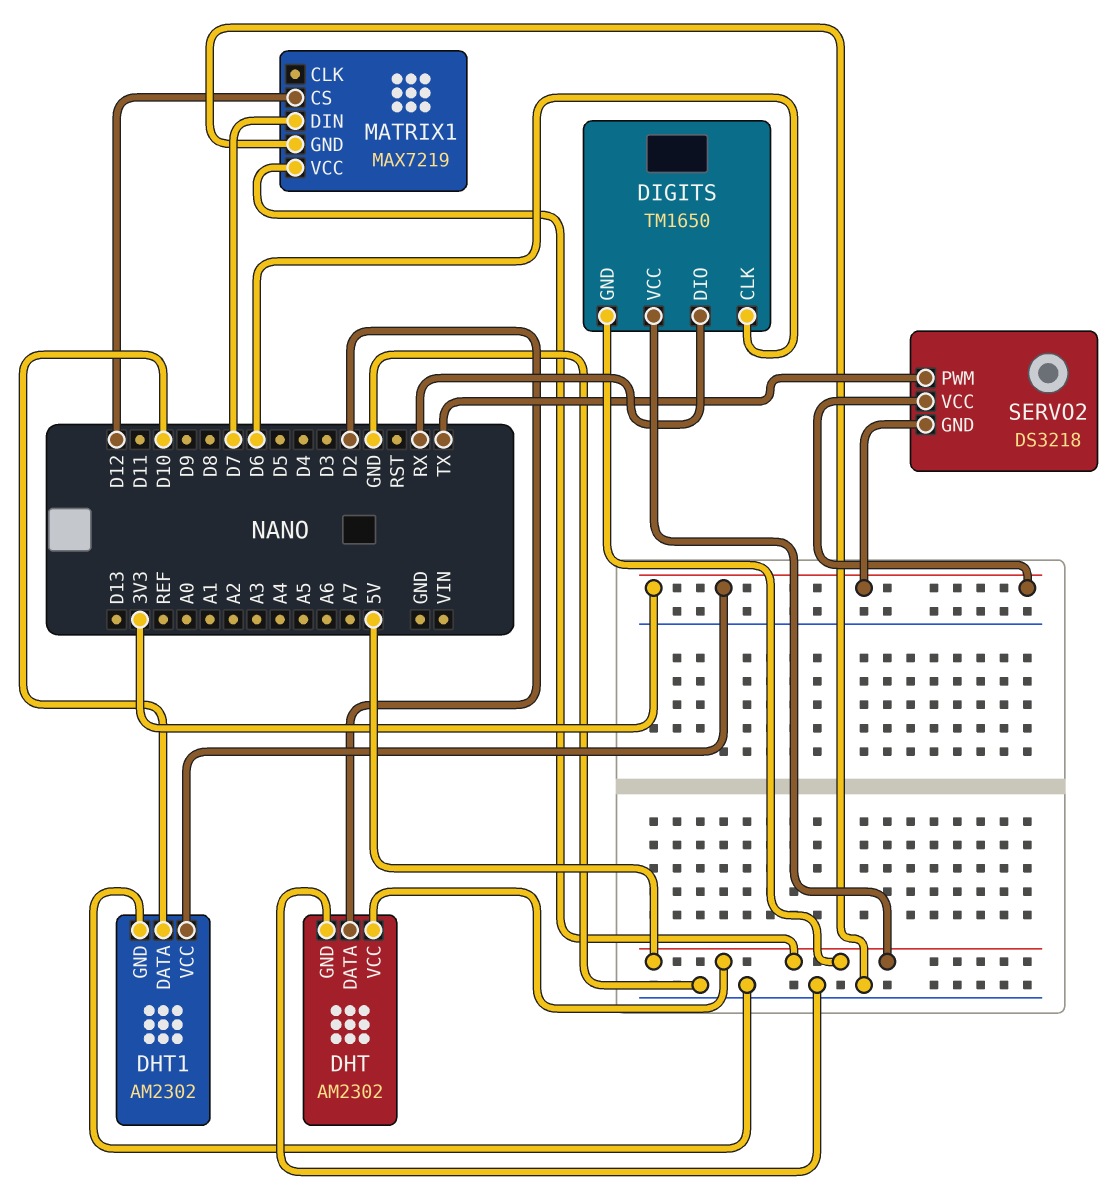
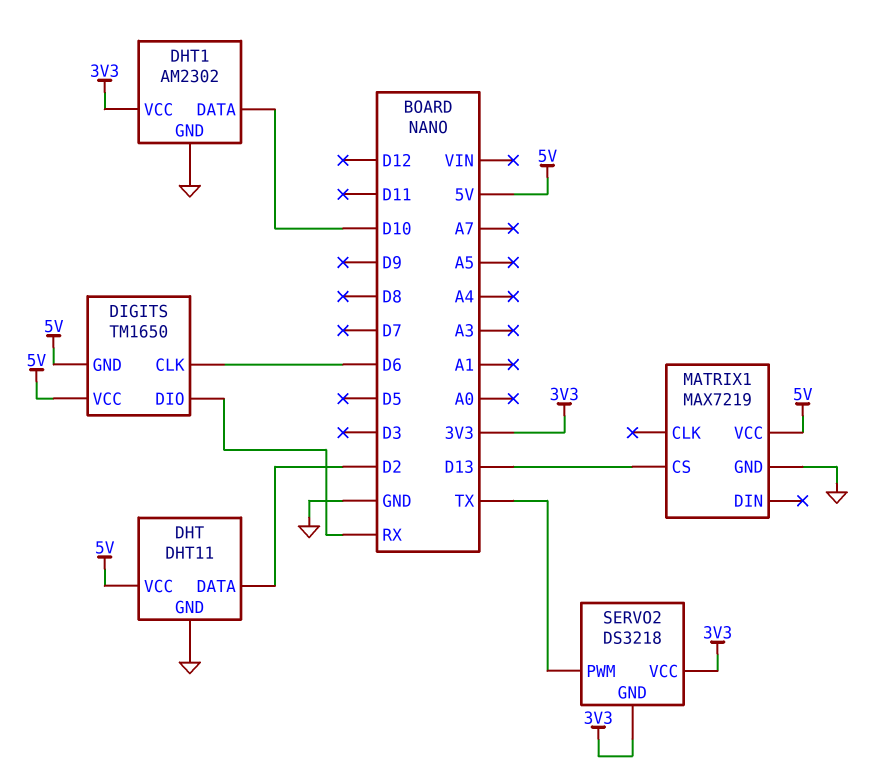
DHT: AM2302 -> DHT11
MATRIX1 pin CS: D12 -> D13
MATRIX1 pin DIN: D7 -> none

